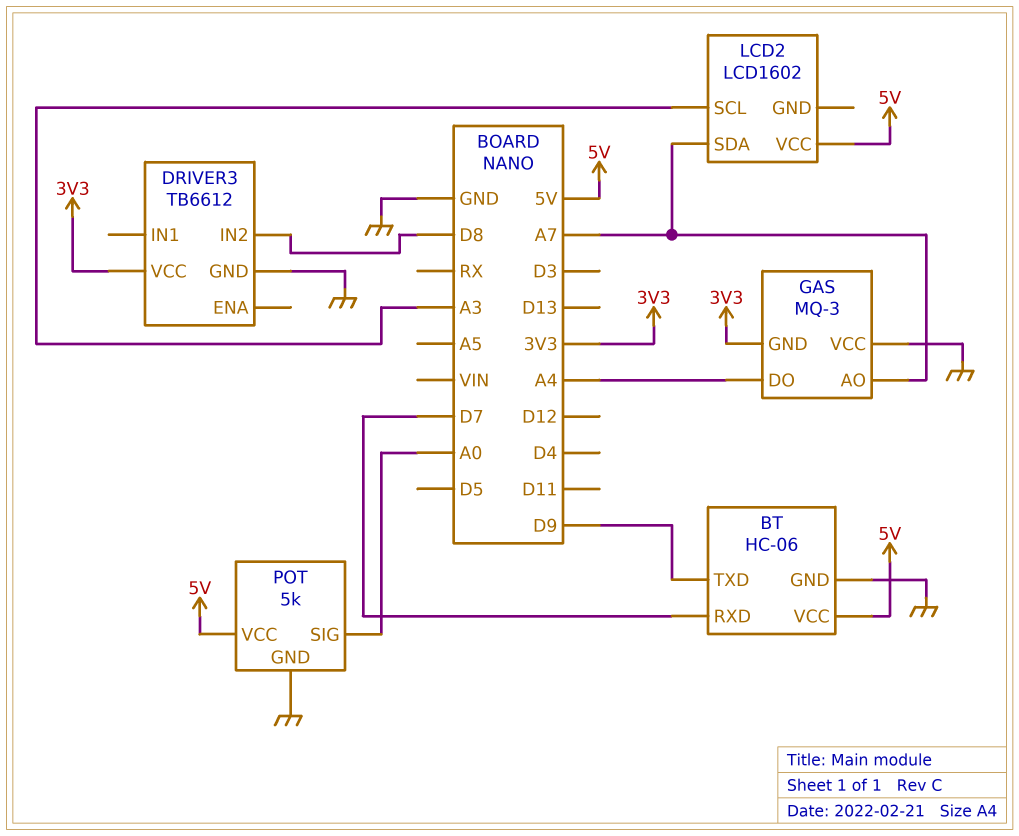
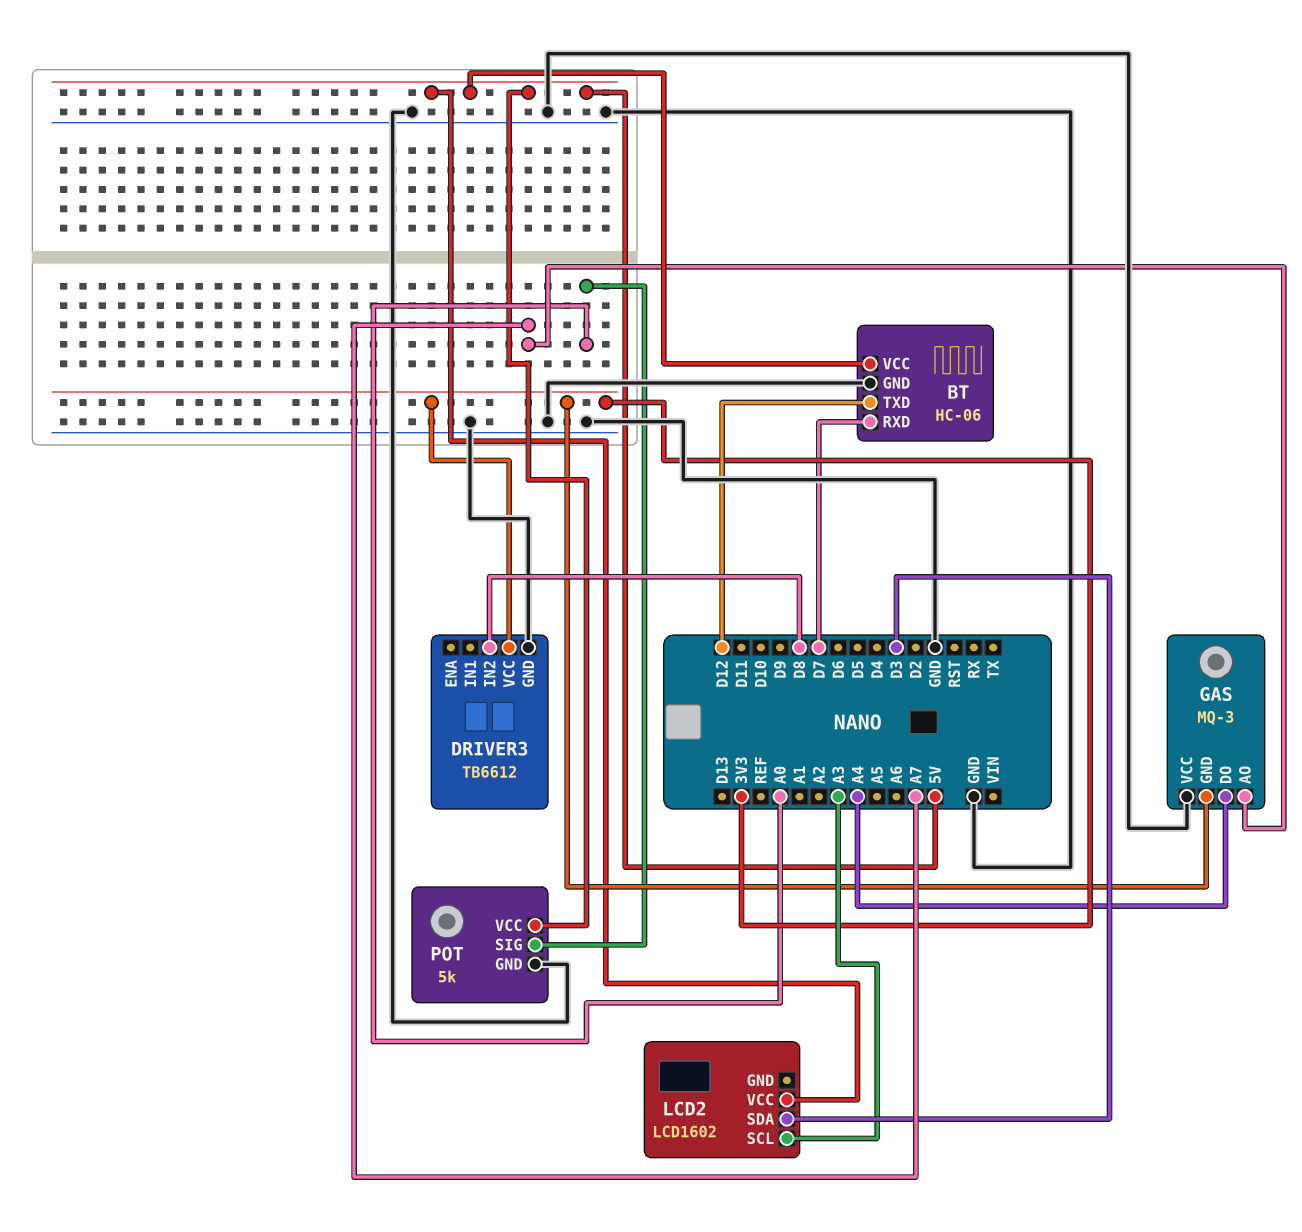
BT pin TXD: D9 -> D12
LCD2 pin SDA: A7 -> D3

